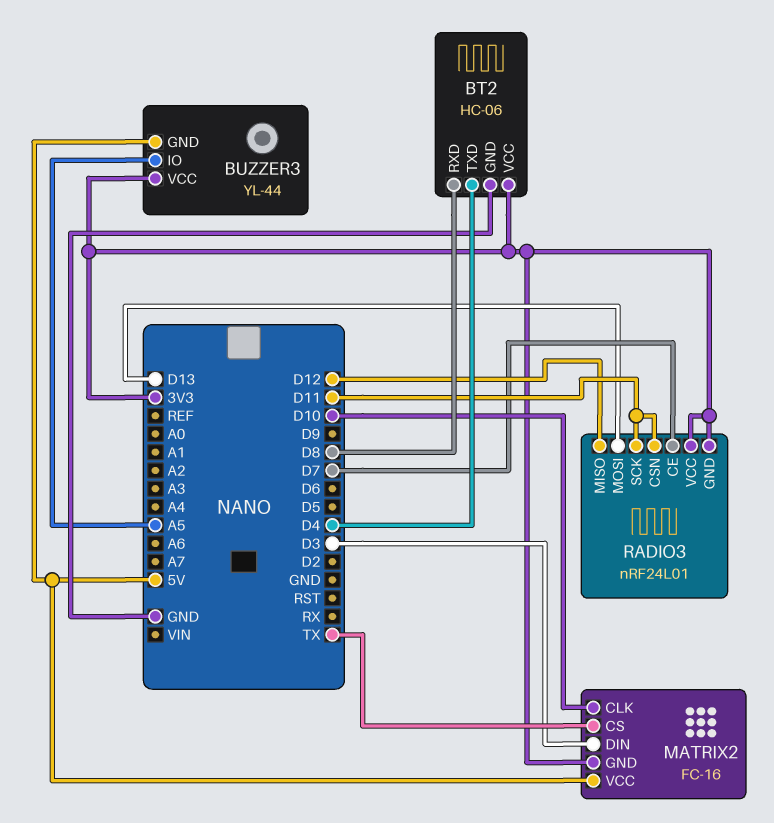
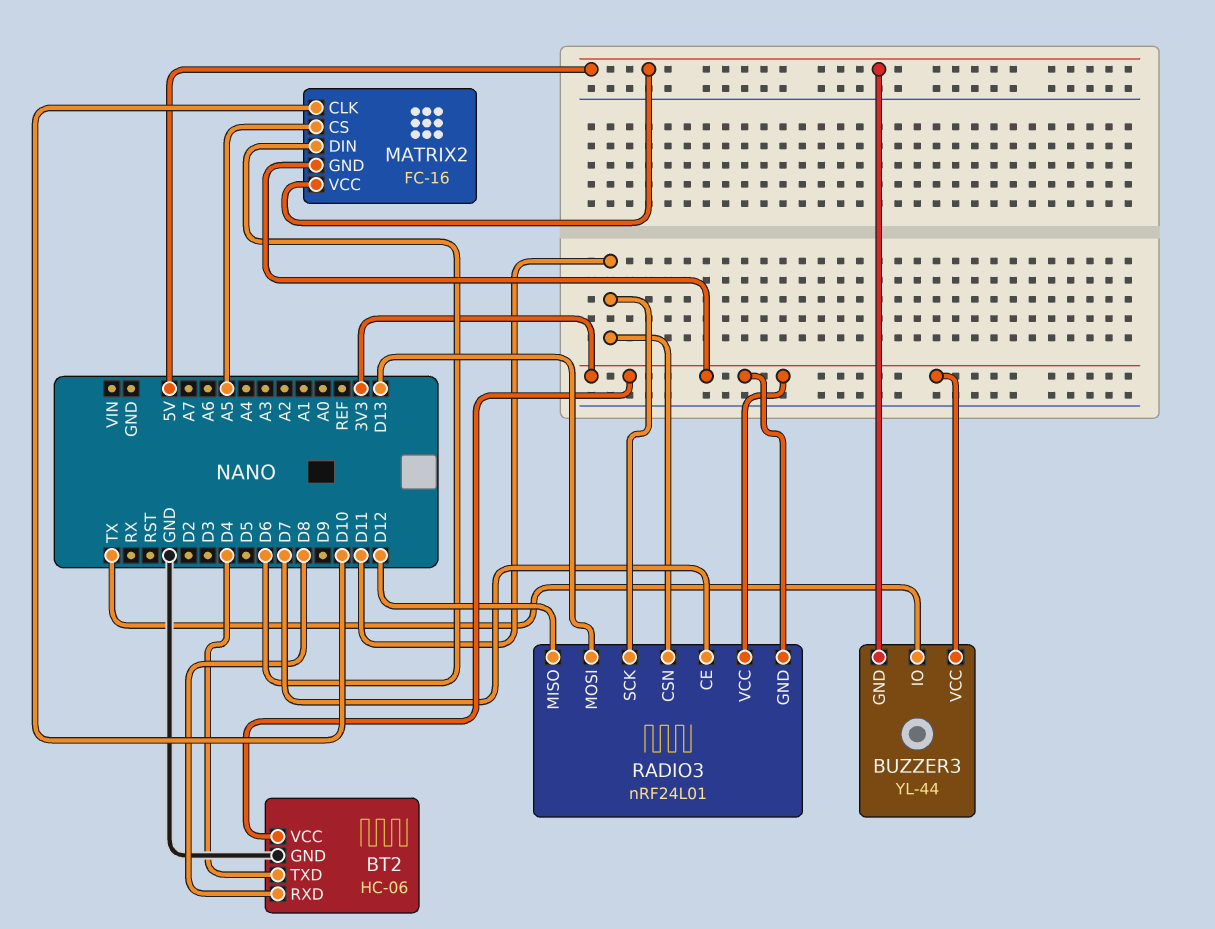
BUZZER3 pin IO: A5 -> TX
MATRIX2 pin CS: TX -> A5
MATRIX2 pin DIN: D3 -> D6

